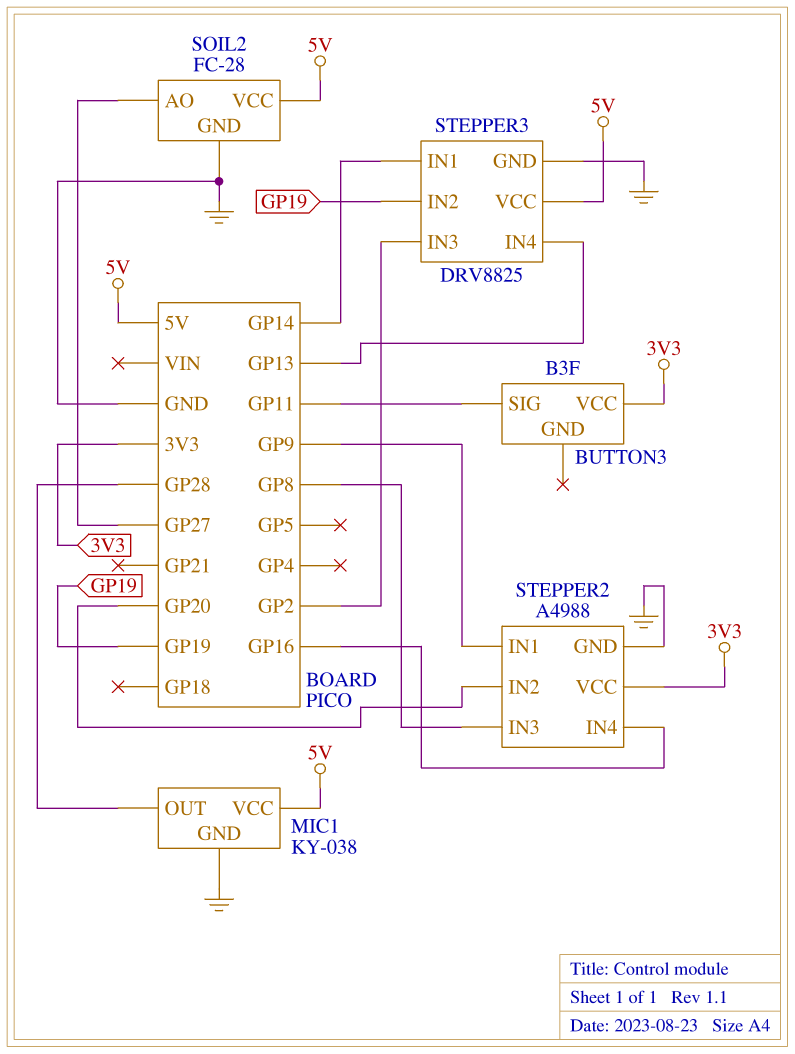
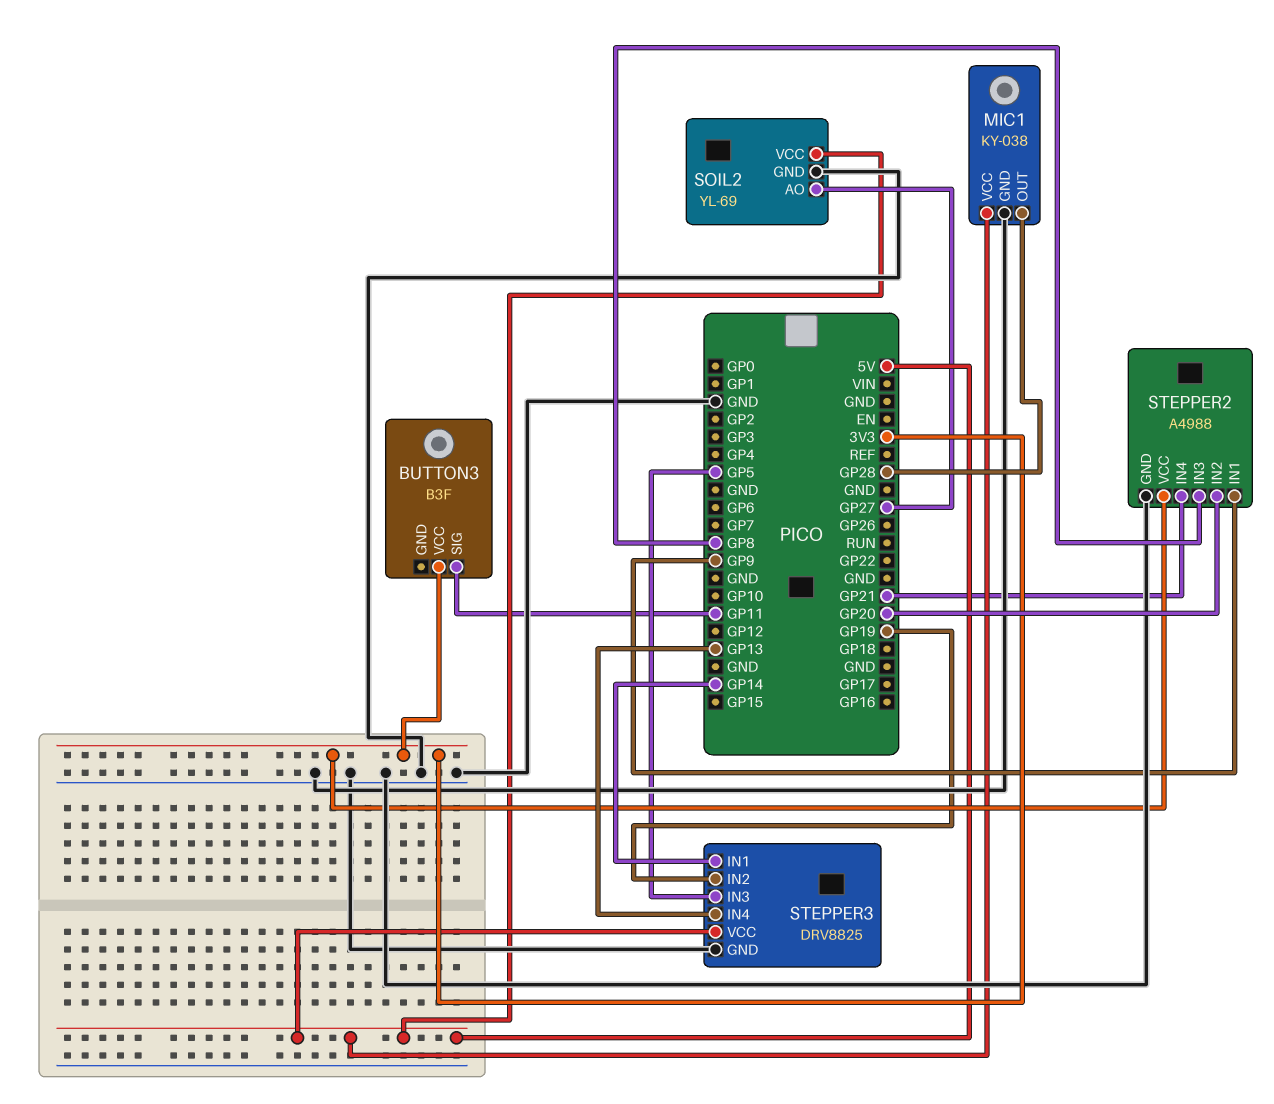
SOIL2: FC-28 -> YL-69
STEPPER2 pin IN4: GP16 -> GP21
STEPPER3 pin IN3: GP2 -> GP5

